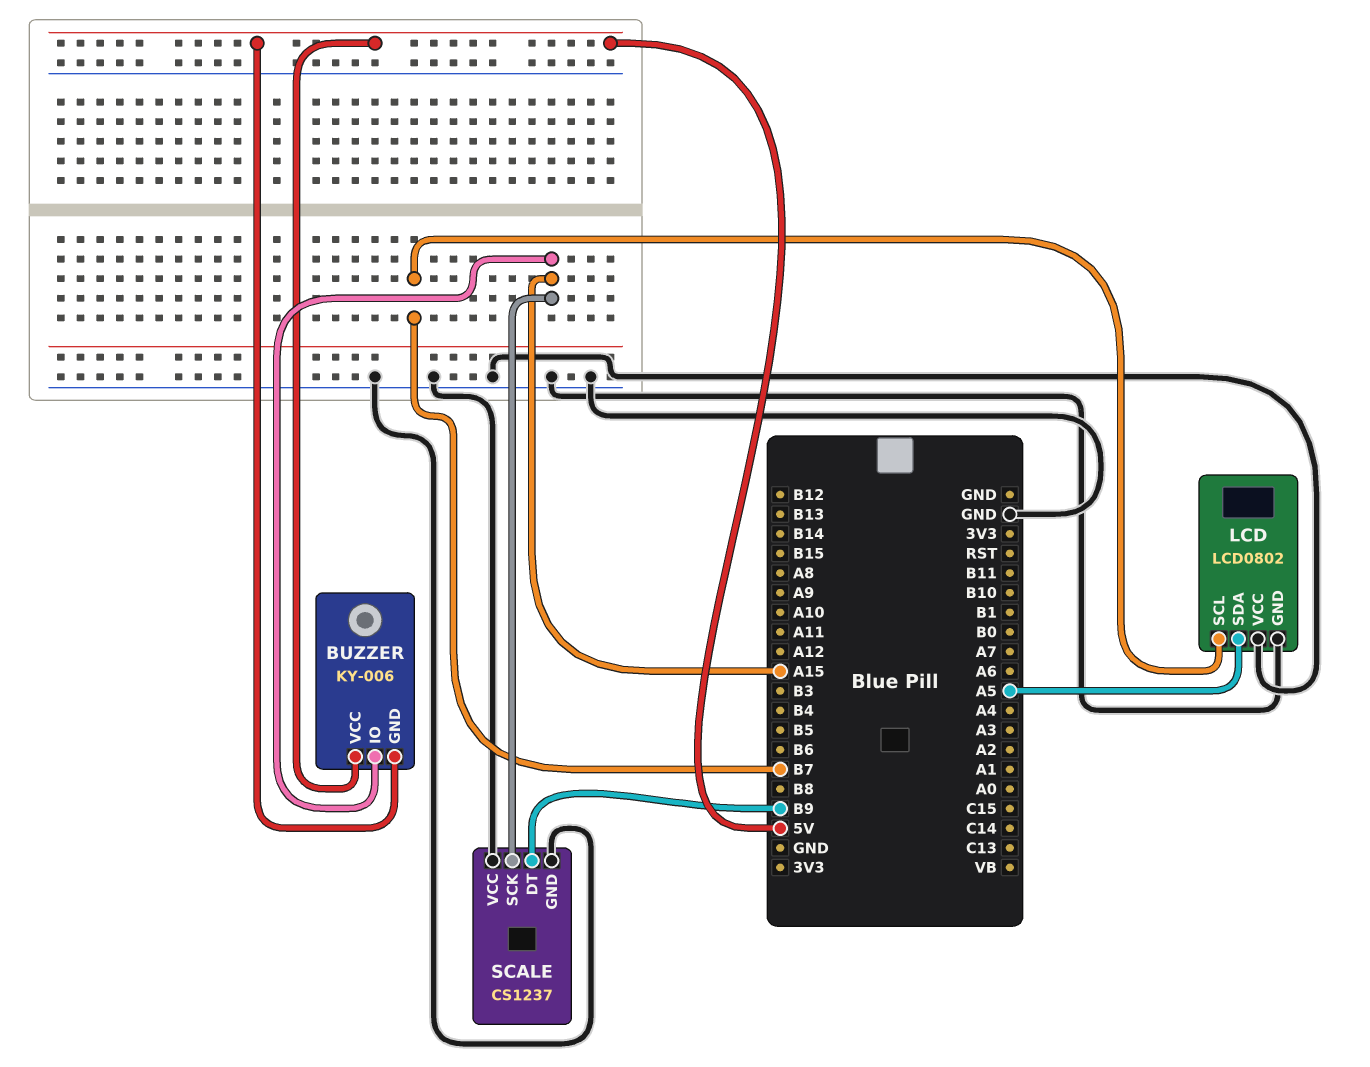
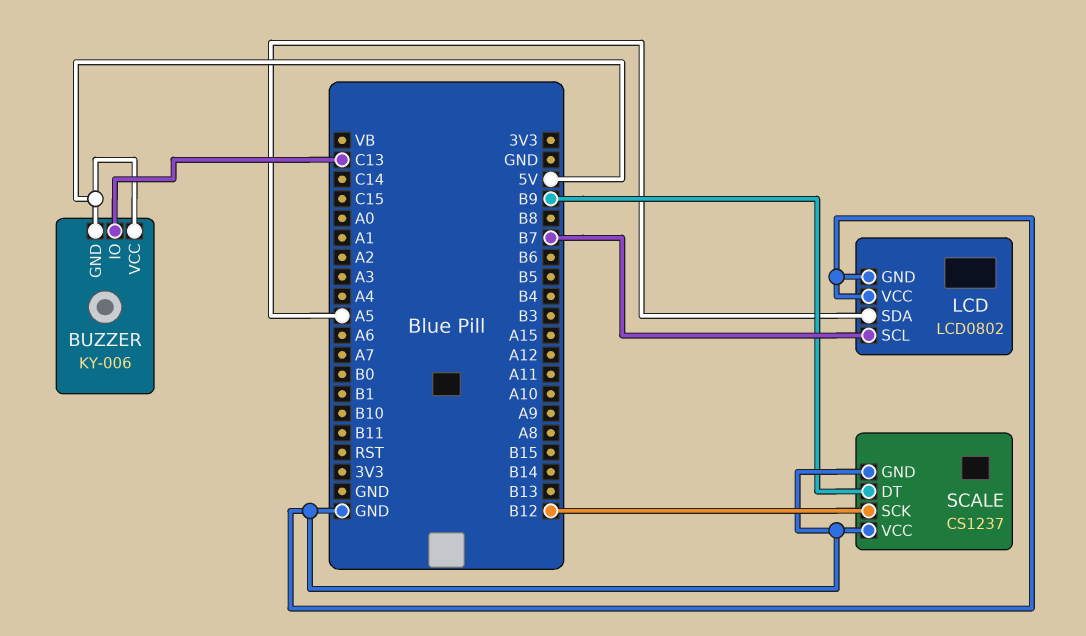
BUZZER pin IO: A15 -> C13
SCALE pin SCK: A15 -> B12

